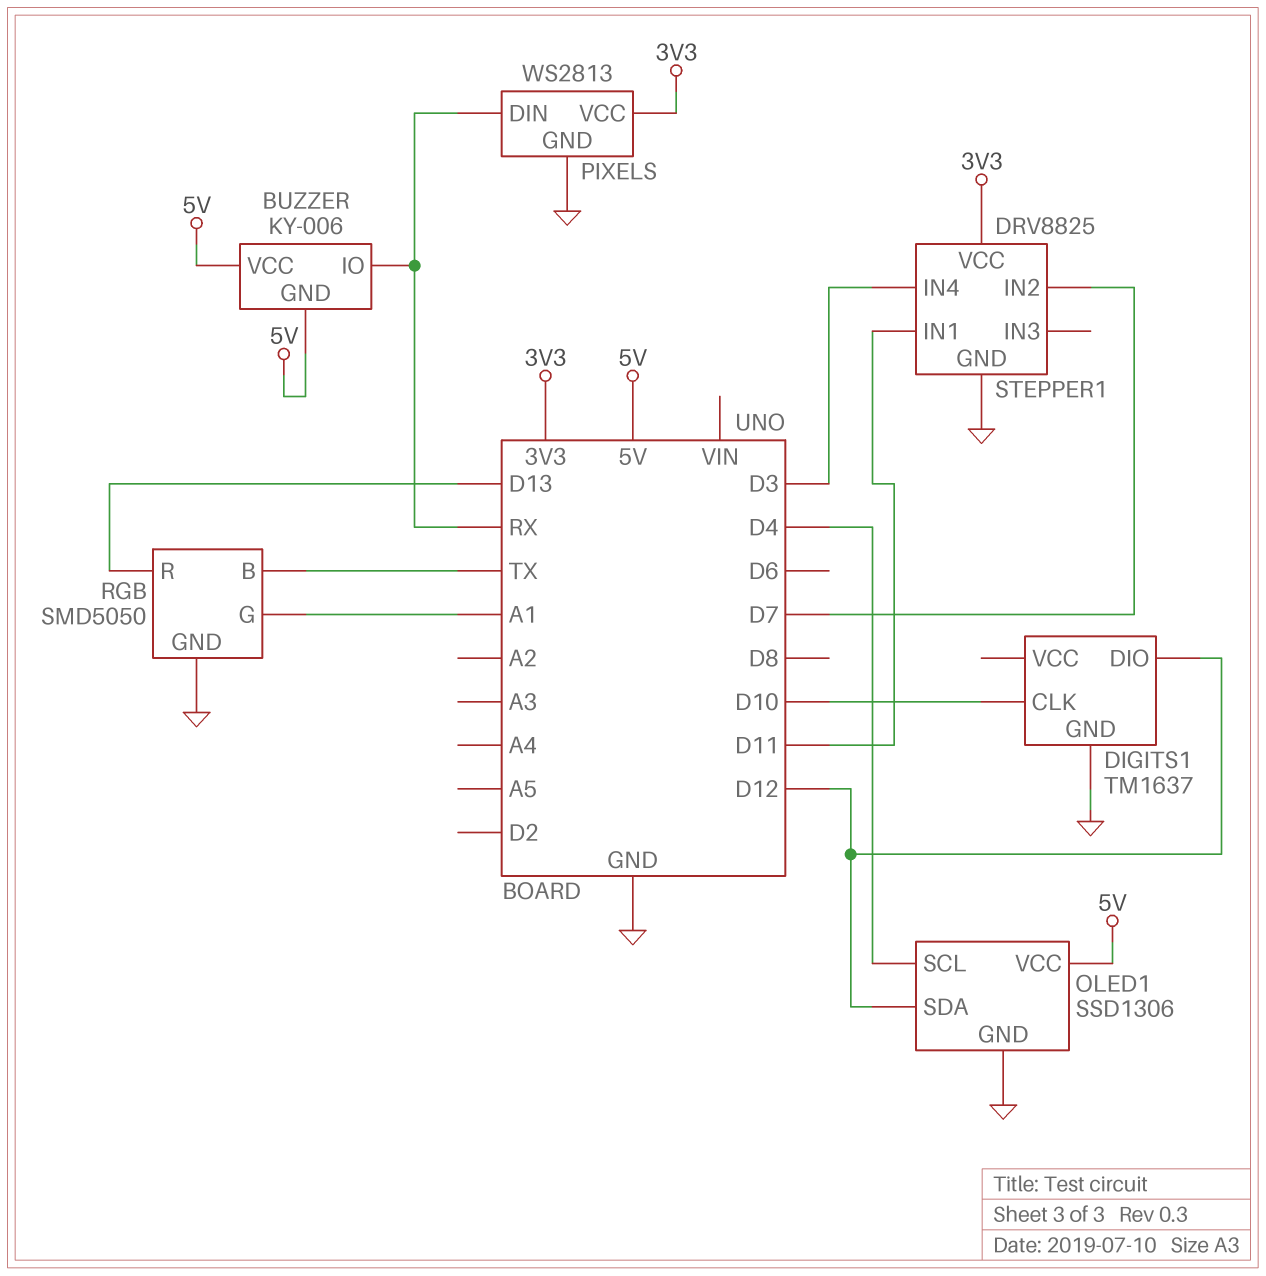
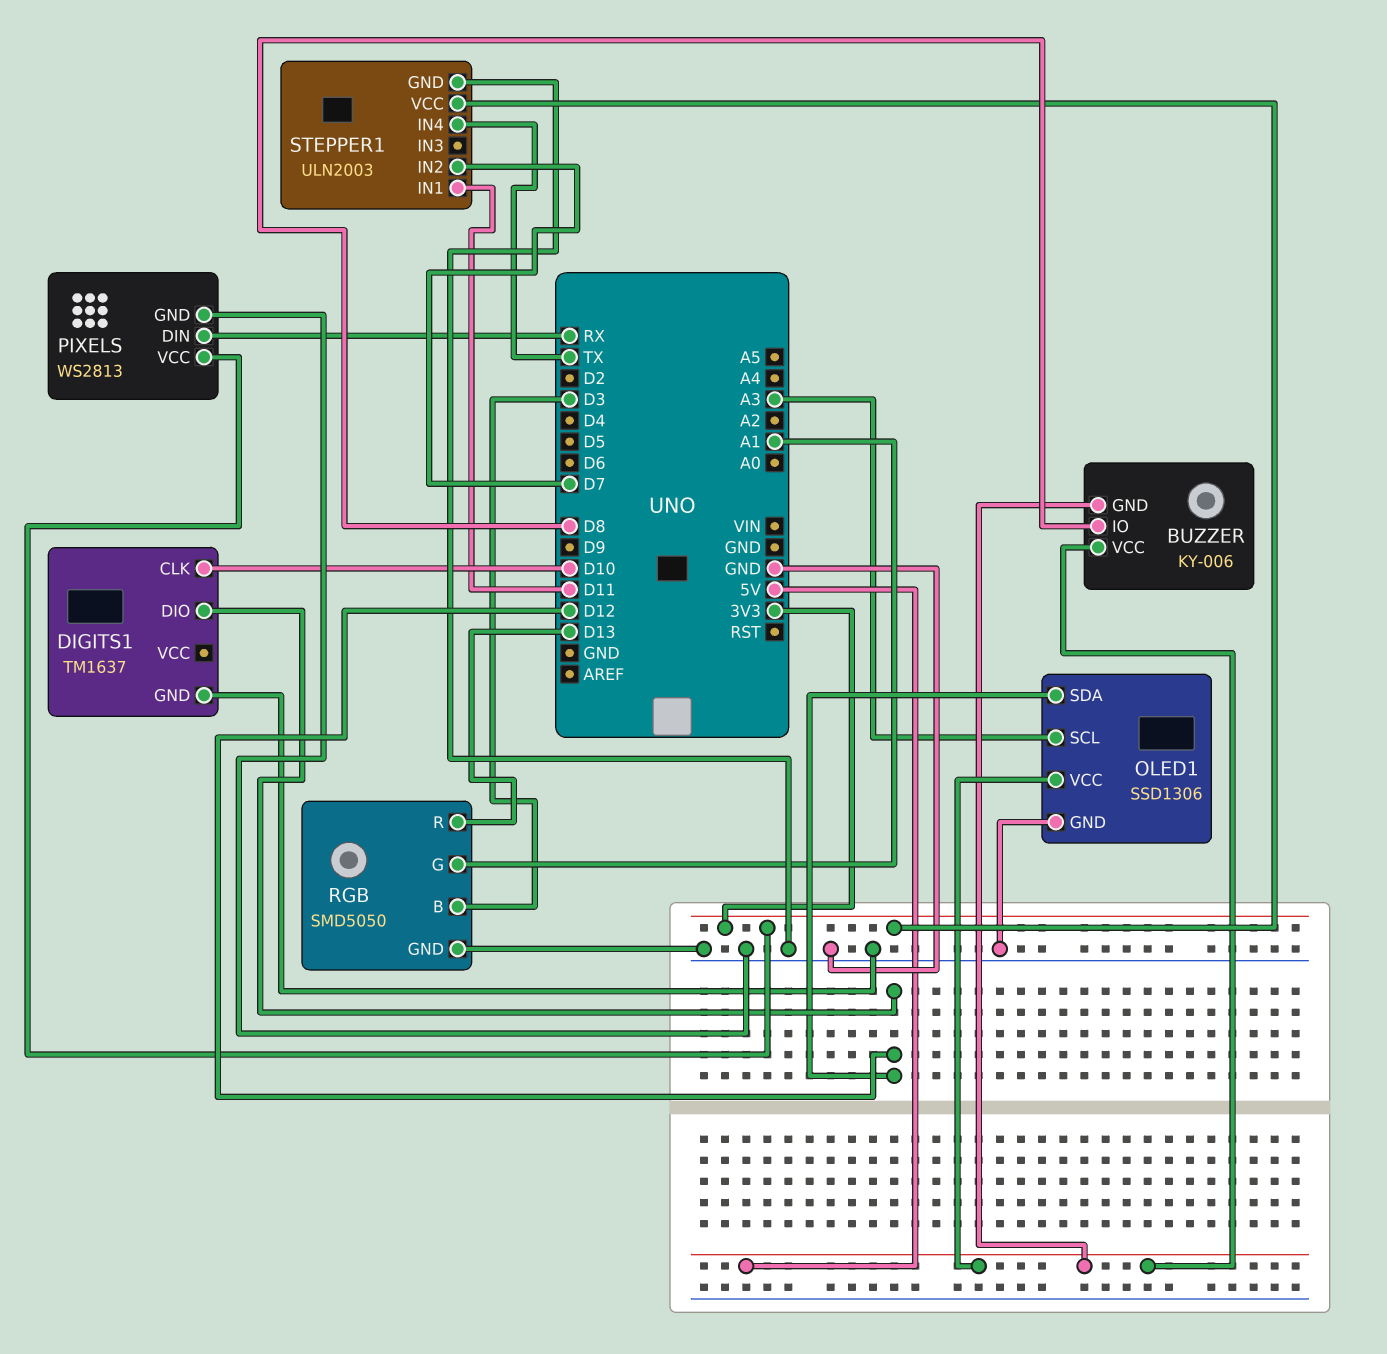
BUZZER pin IO: RX -> D8
OLED1 pin SCL: D4 -> A3
RGB pin B: TX -> D3
STEPPER1: DRV8825 -> ULN2003
STEPPER1 pin IN4: D3 -> TX

